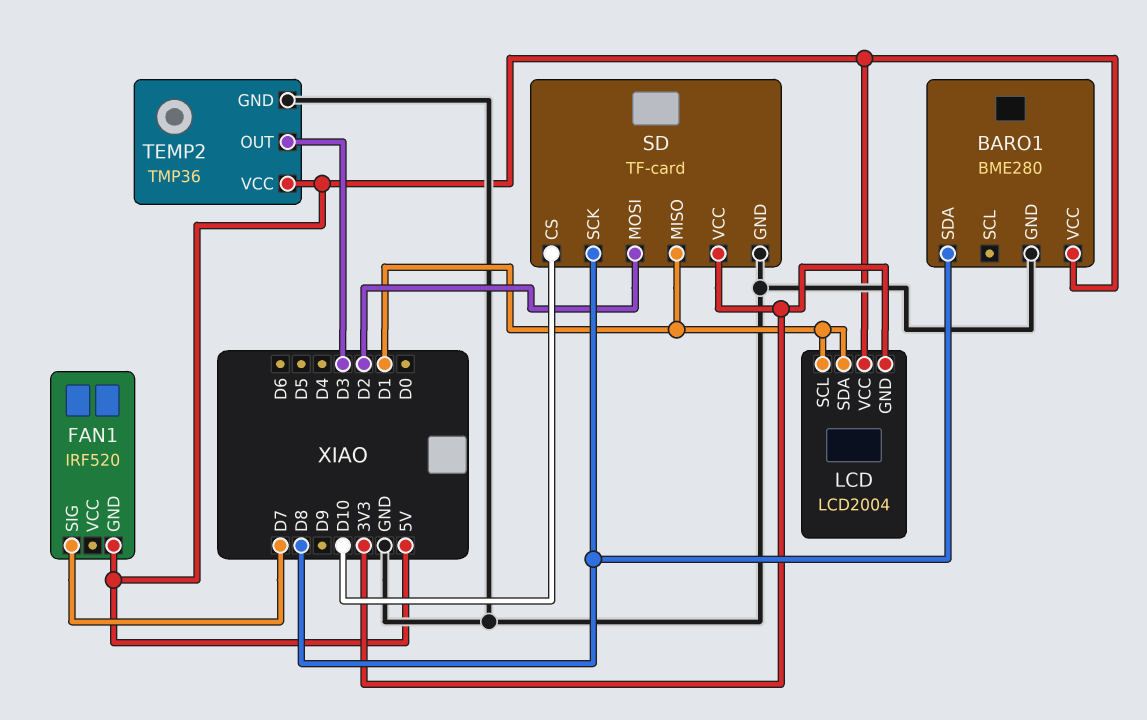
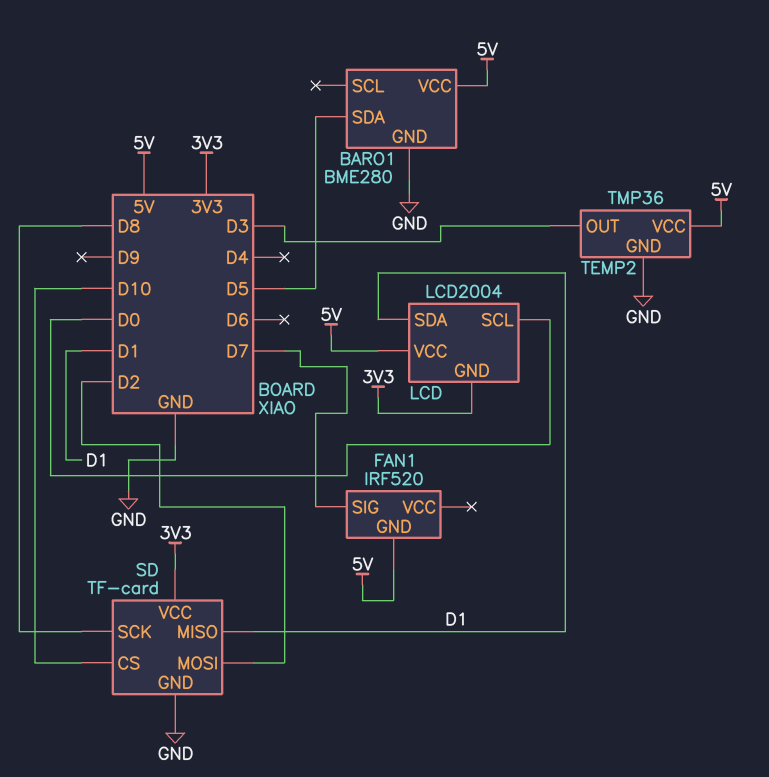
BARO1 pin SDA: D8 -> D5
LCD pin SCL: D1 -> D0

